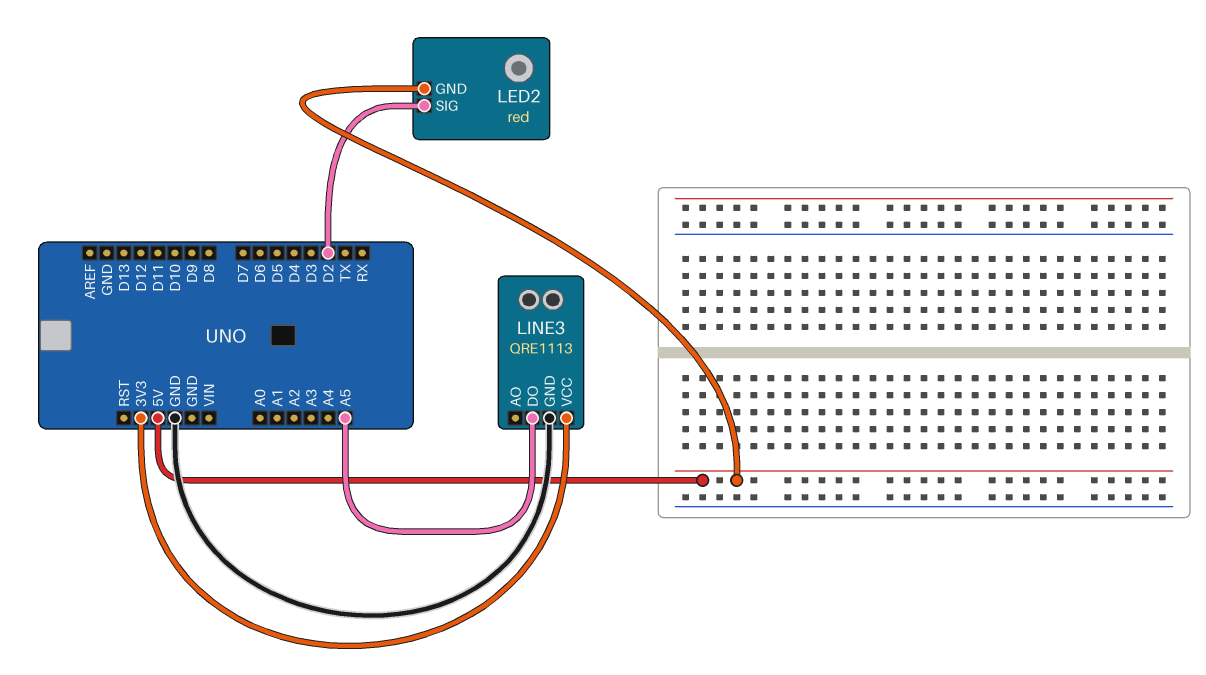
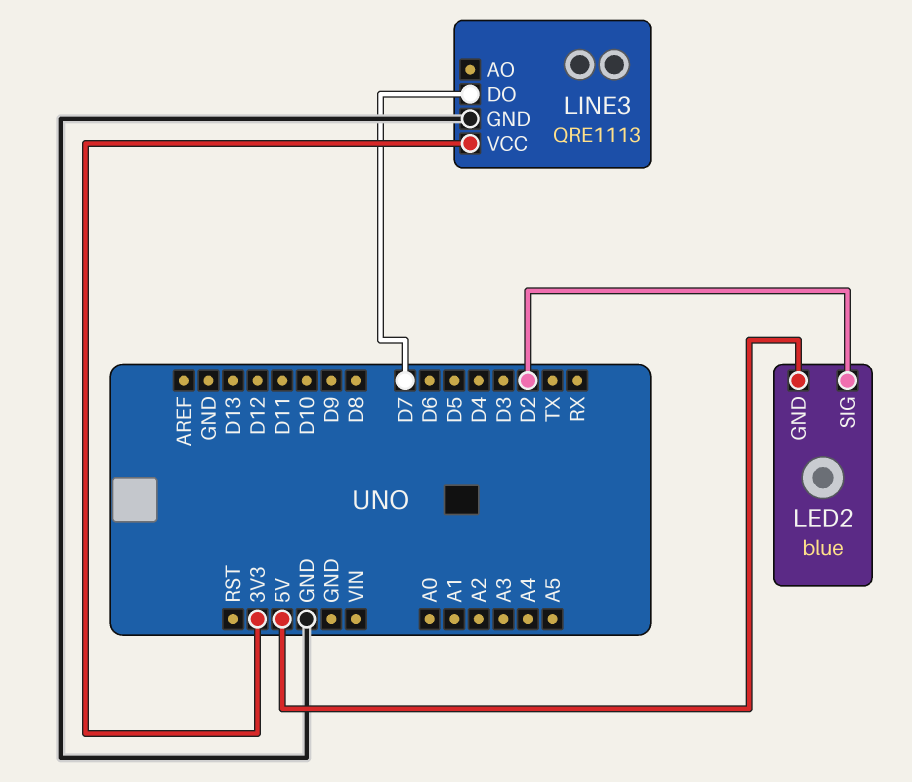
LED2: red -> blue
LINE3 pin DO: A5 -> D7

